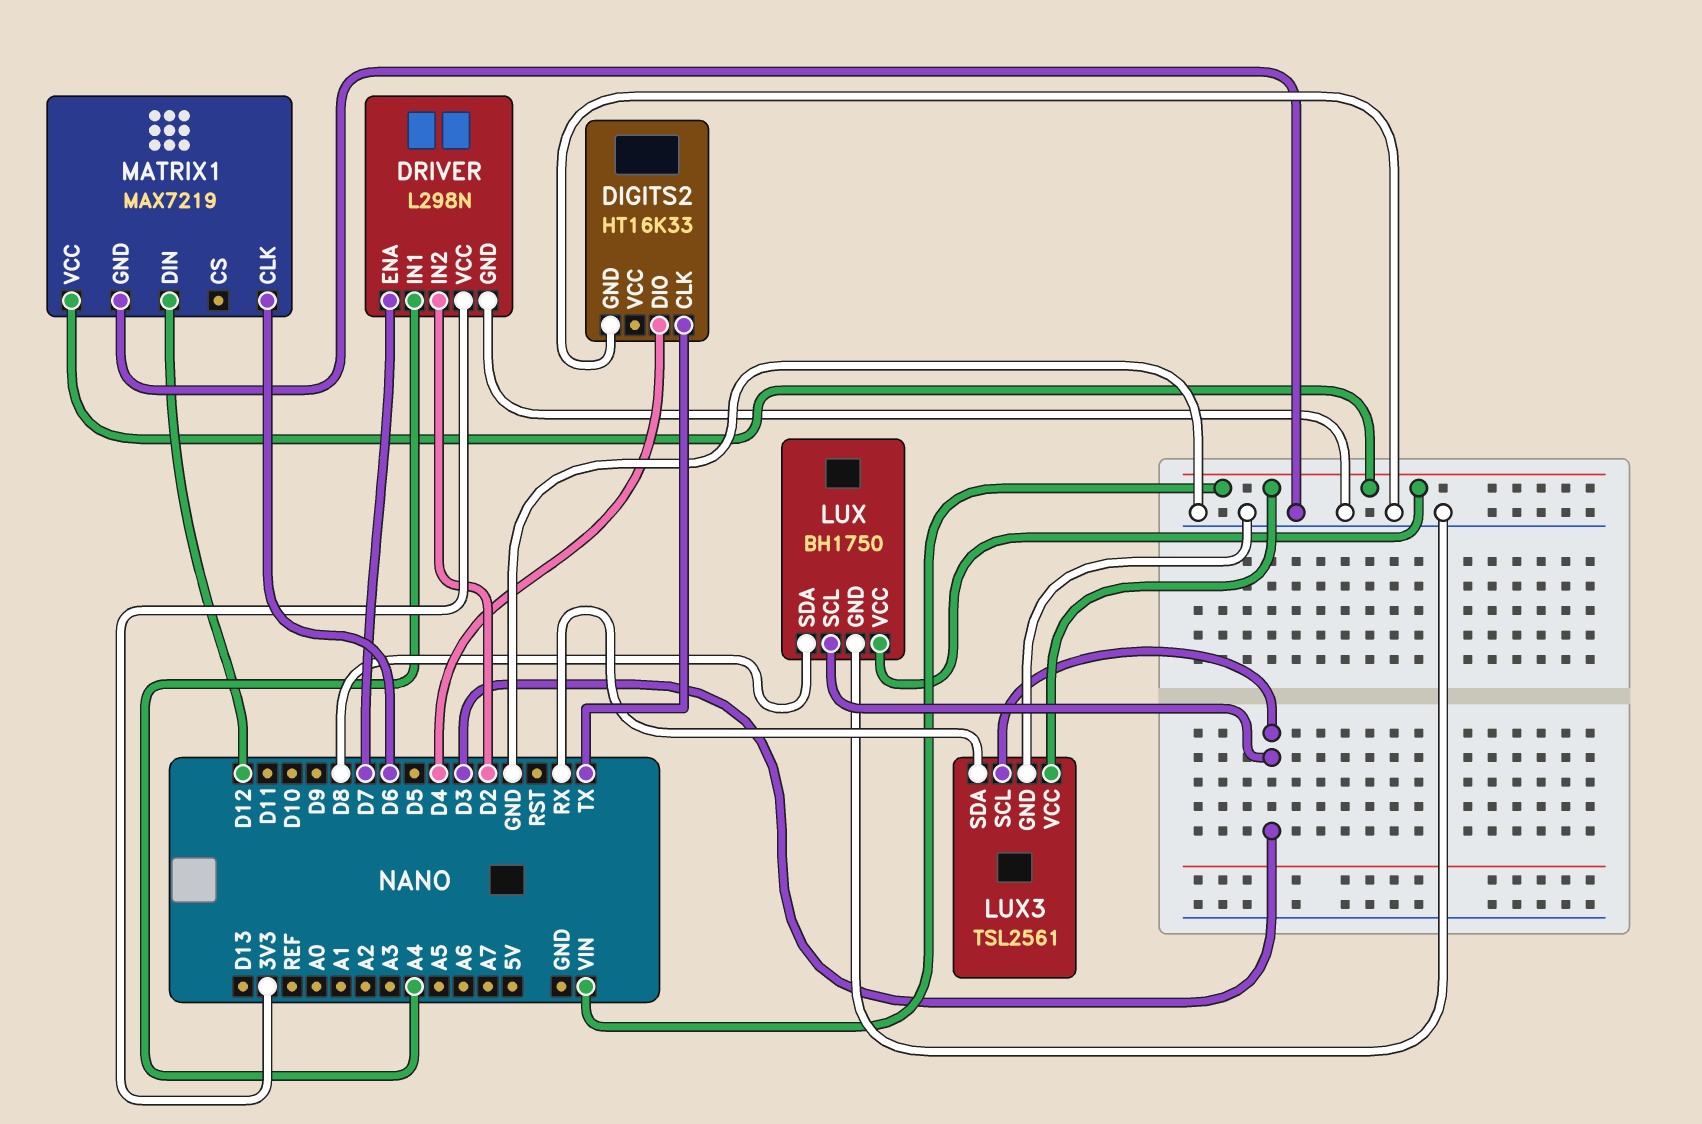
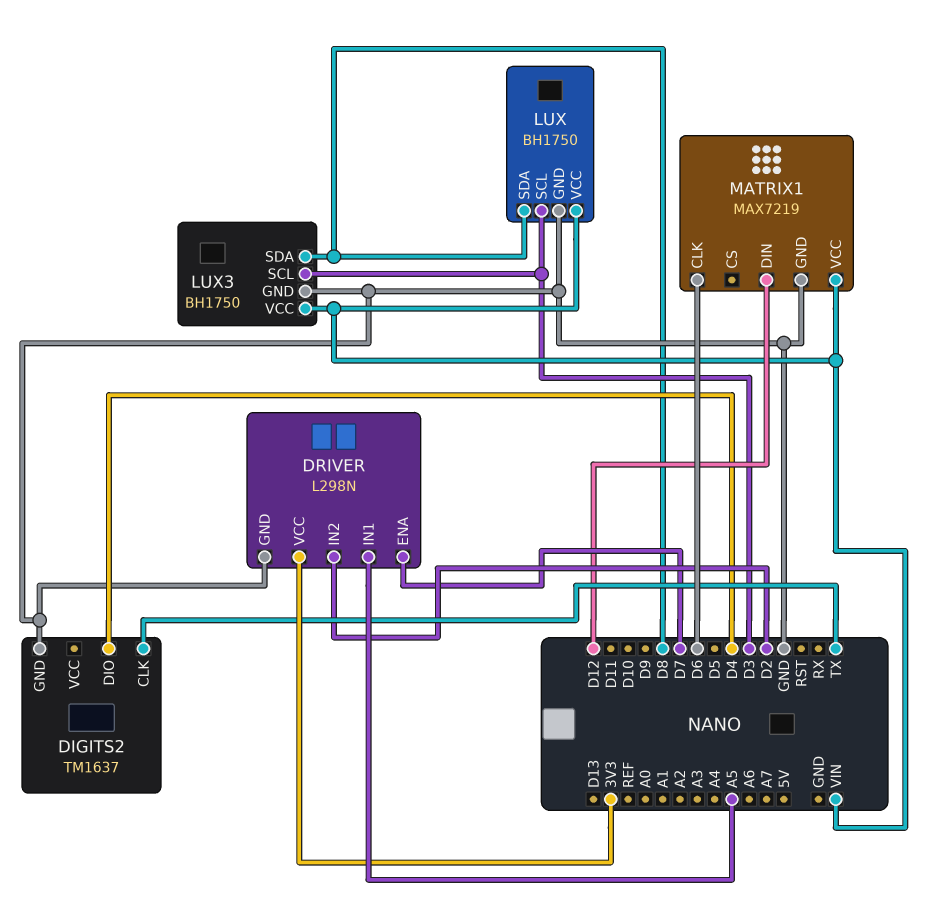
DIGITS2: HT16K33 -> TM1637
DRIVER pin IN1: A4 -> A5
LUX3: TSL2561 -> BH1750
LUX3 pin SDA: RX -> D8

